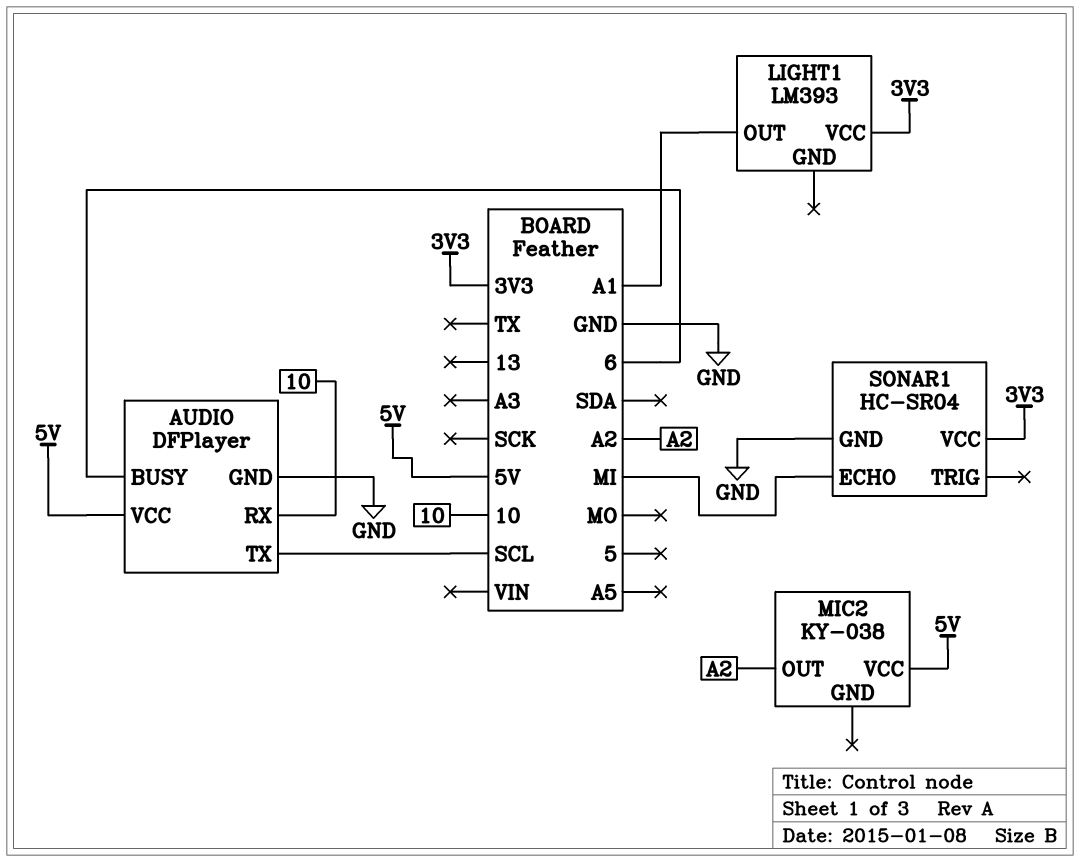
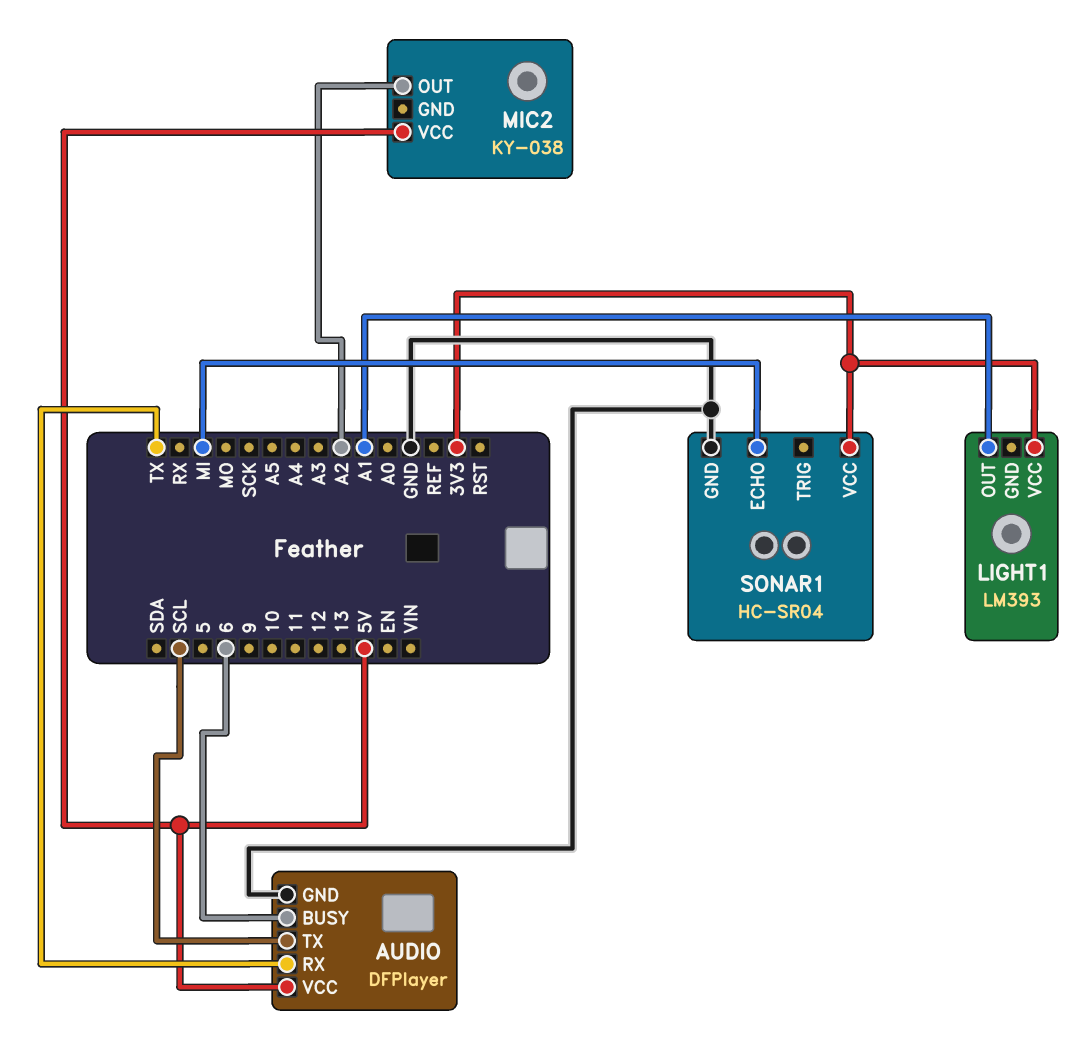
AUDIO pin RX: 10 -> TX

